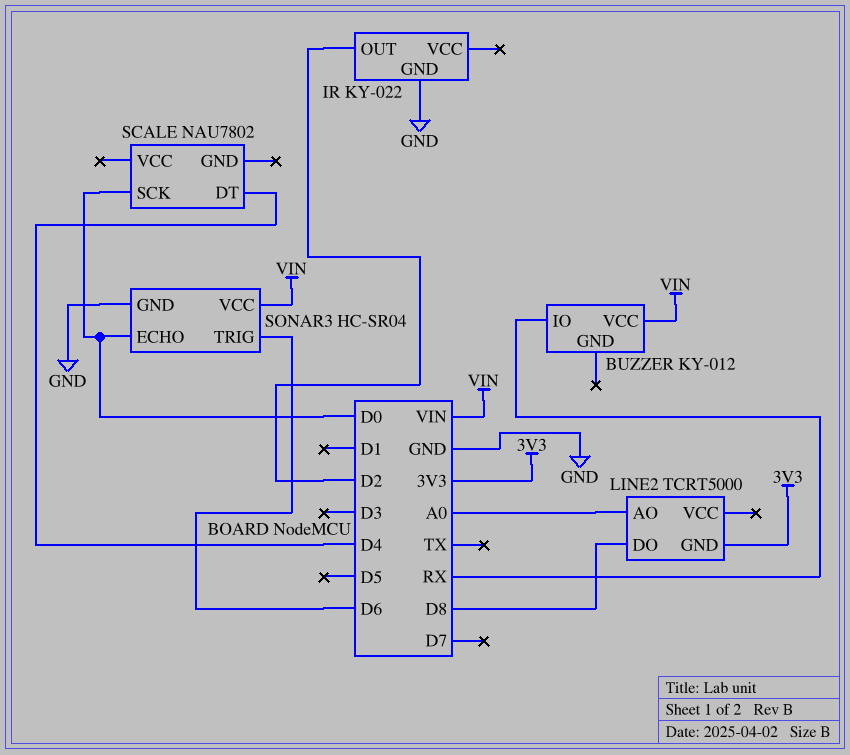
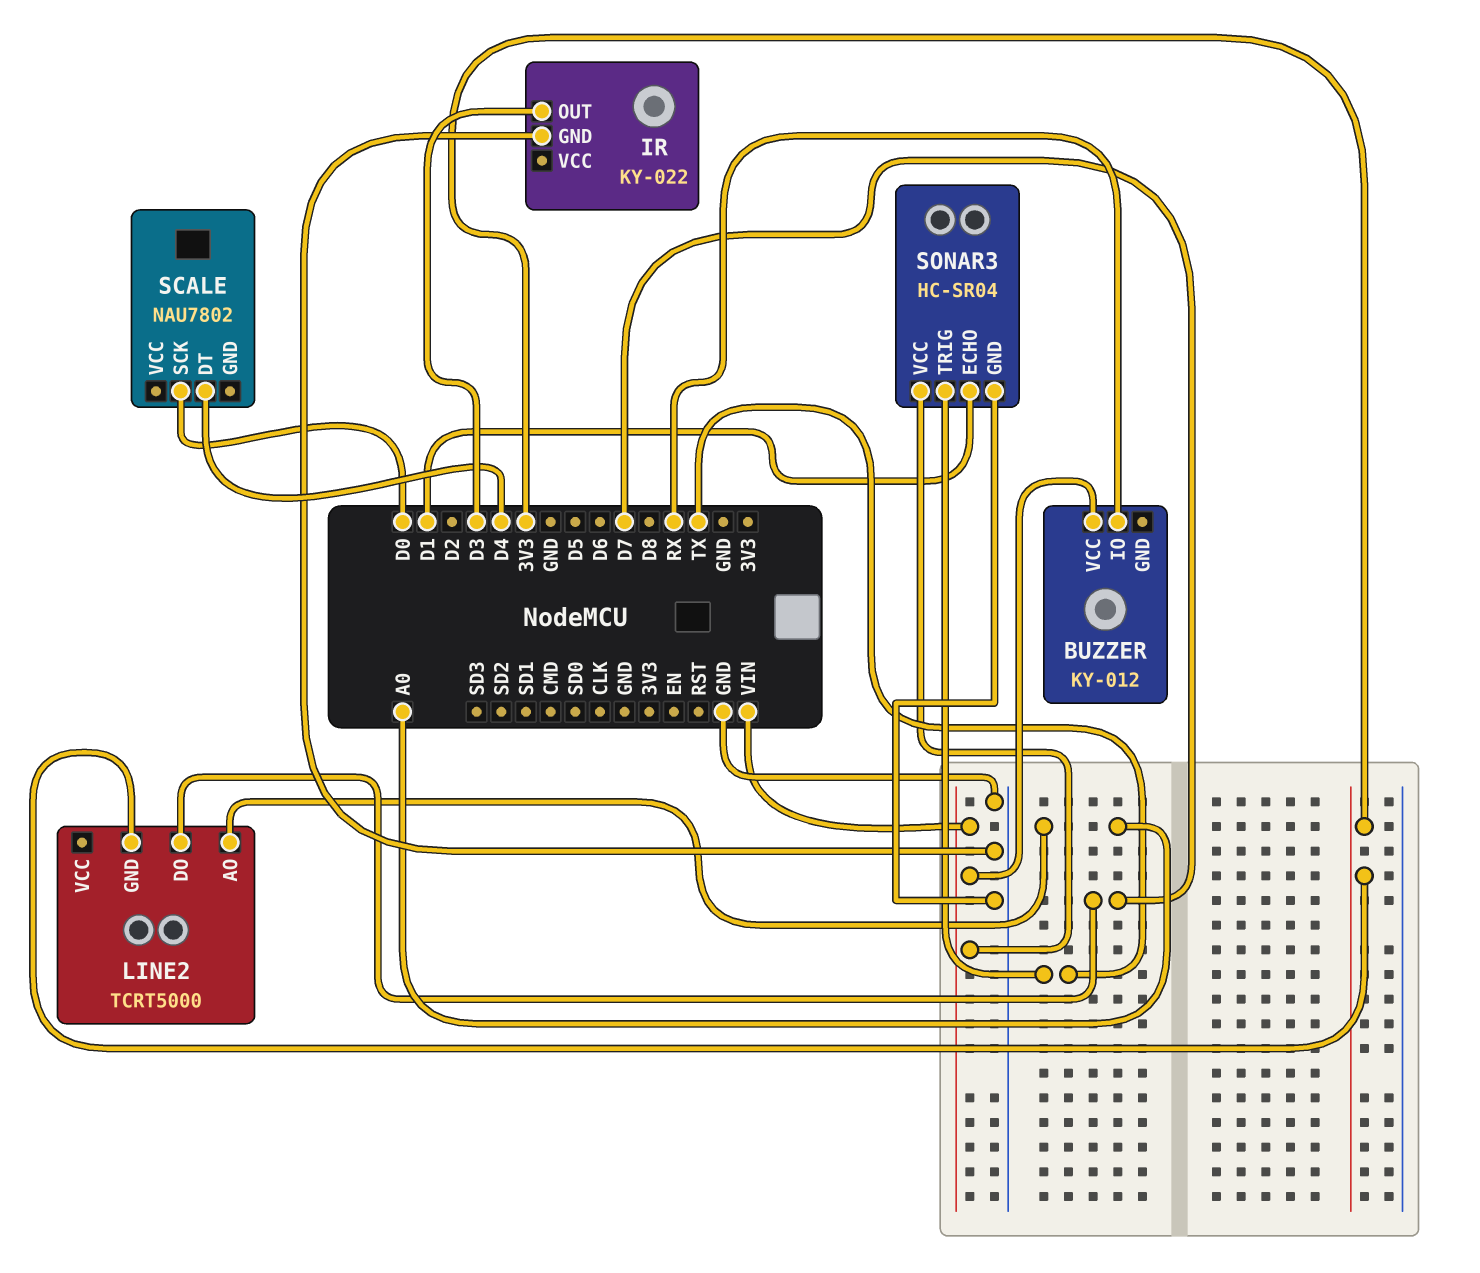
IR pin OUT: D2 -> D3
LINE2 pin DO: D8 -> D7
SONAR3 pin ECHO: D0 -> D1
SONAR3 pin TRIG: D6 -> TX

